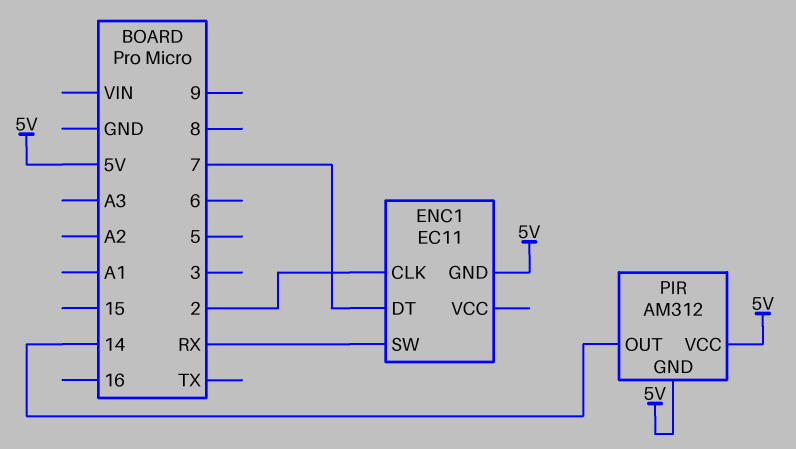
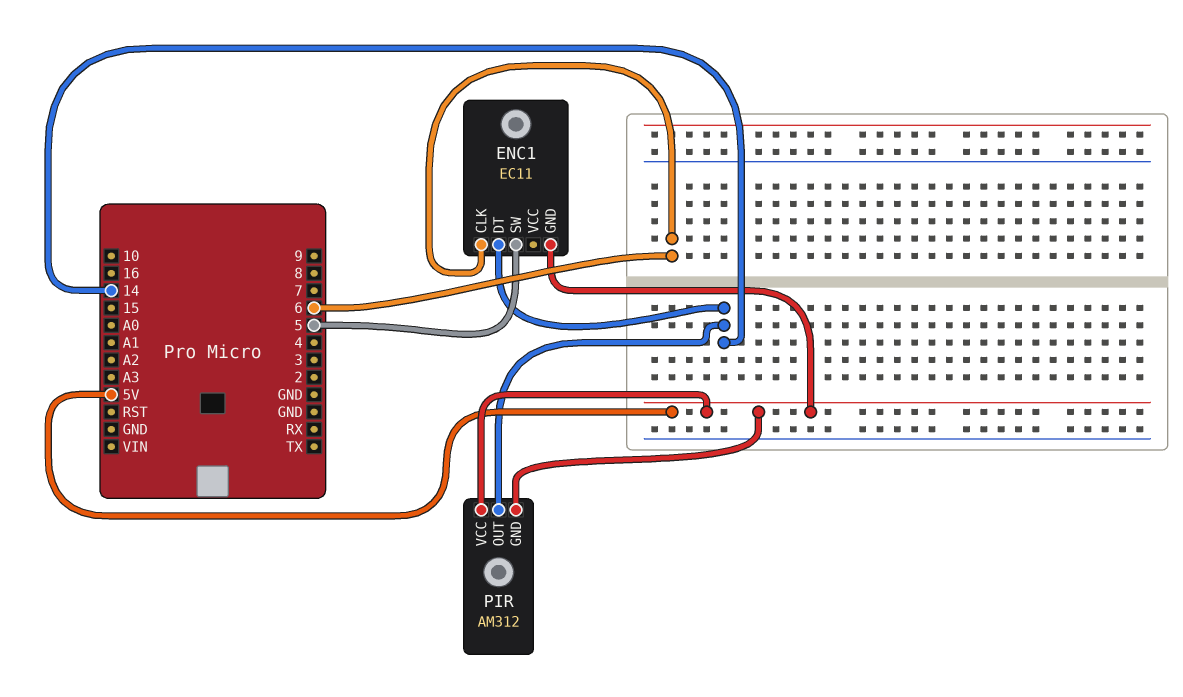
ENC1 pin CLK: 2 -> 6
ENC1 pin DT: 7 -> 14
ENC1 pin SW: RX -> 5

